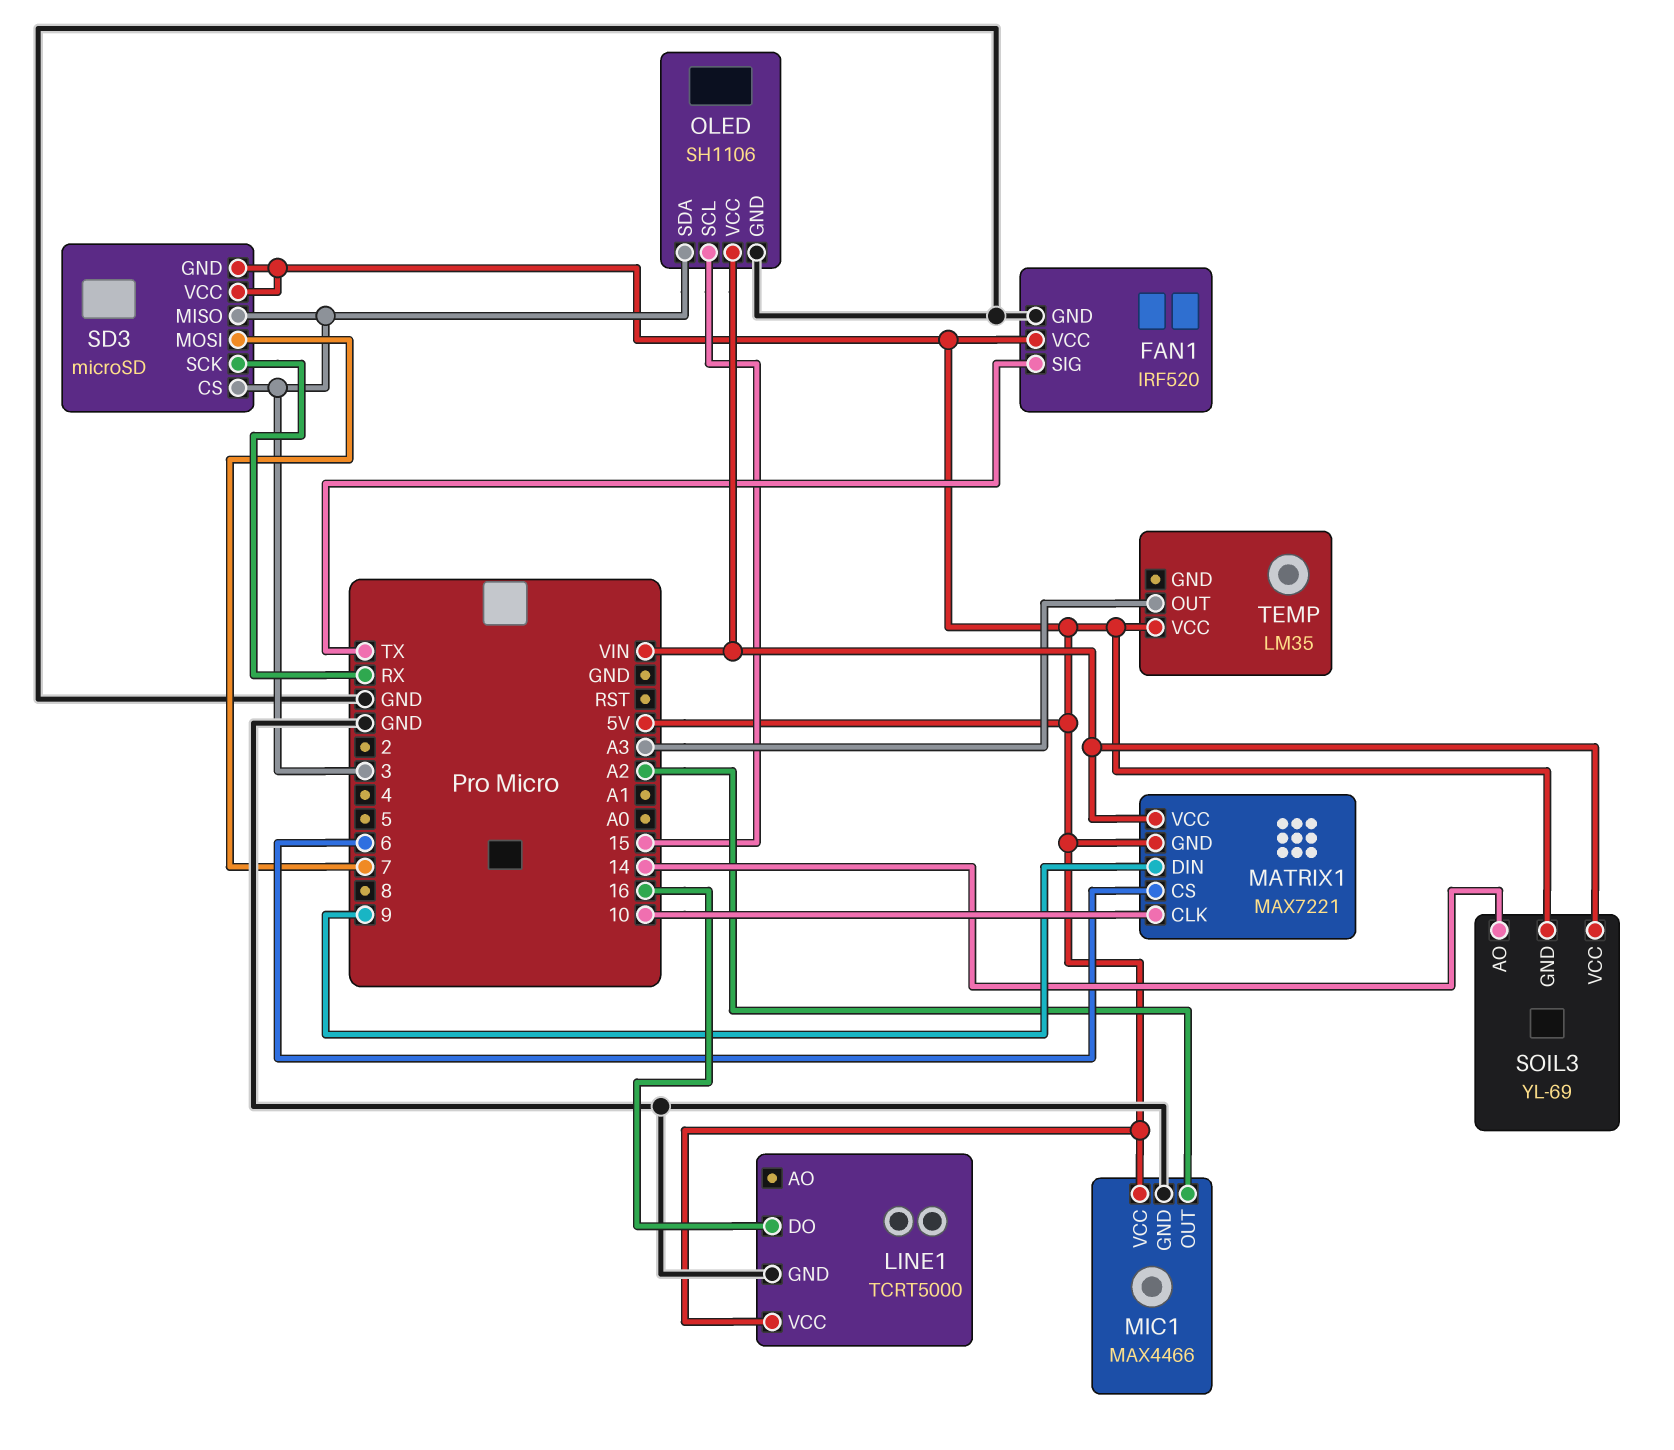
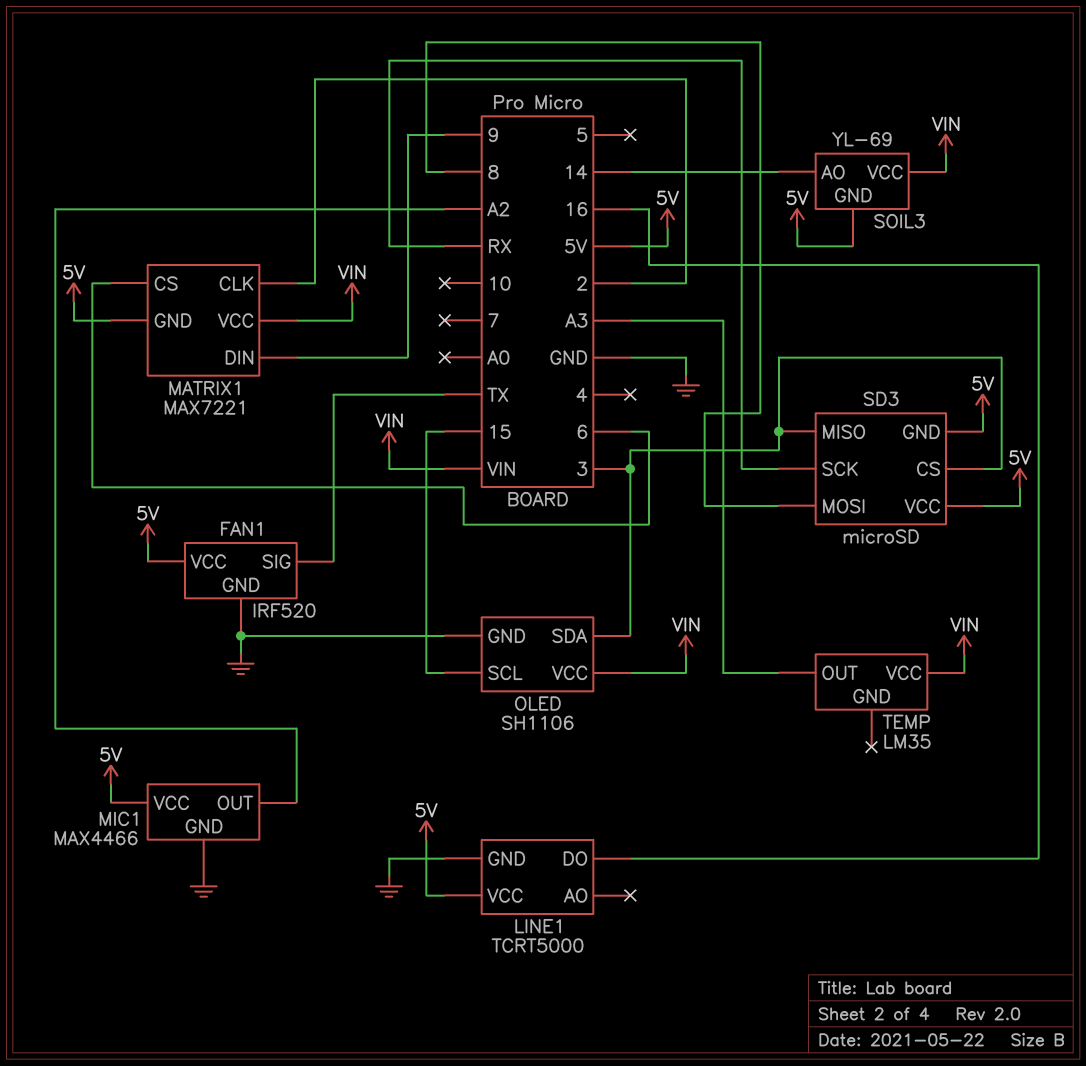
MATRIX1 pin CLK: 10 -> 2
SD3 pin MOSI: 7 -> 8
TEMP pin VCC: 5V -> VIN

